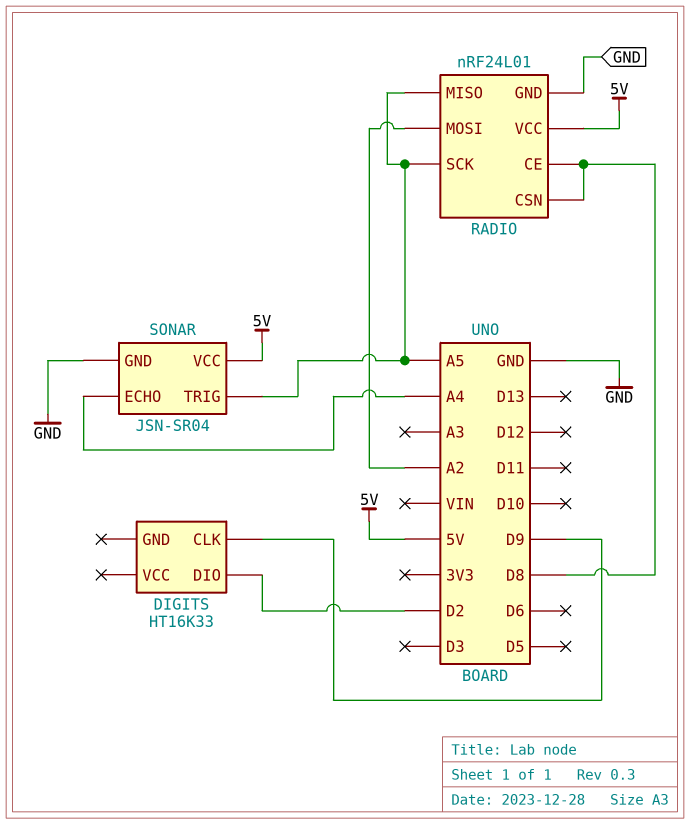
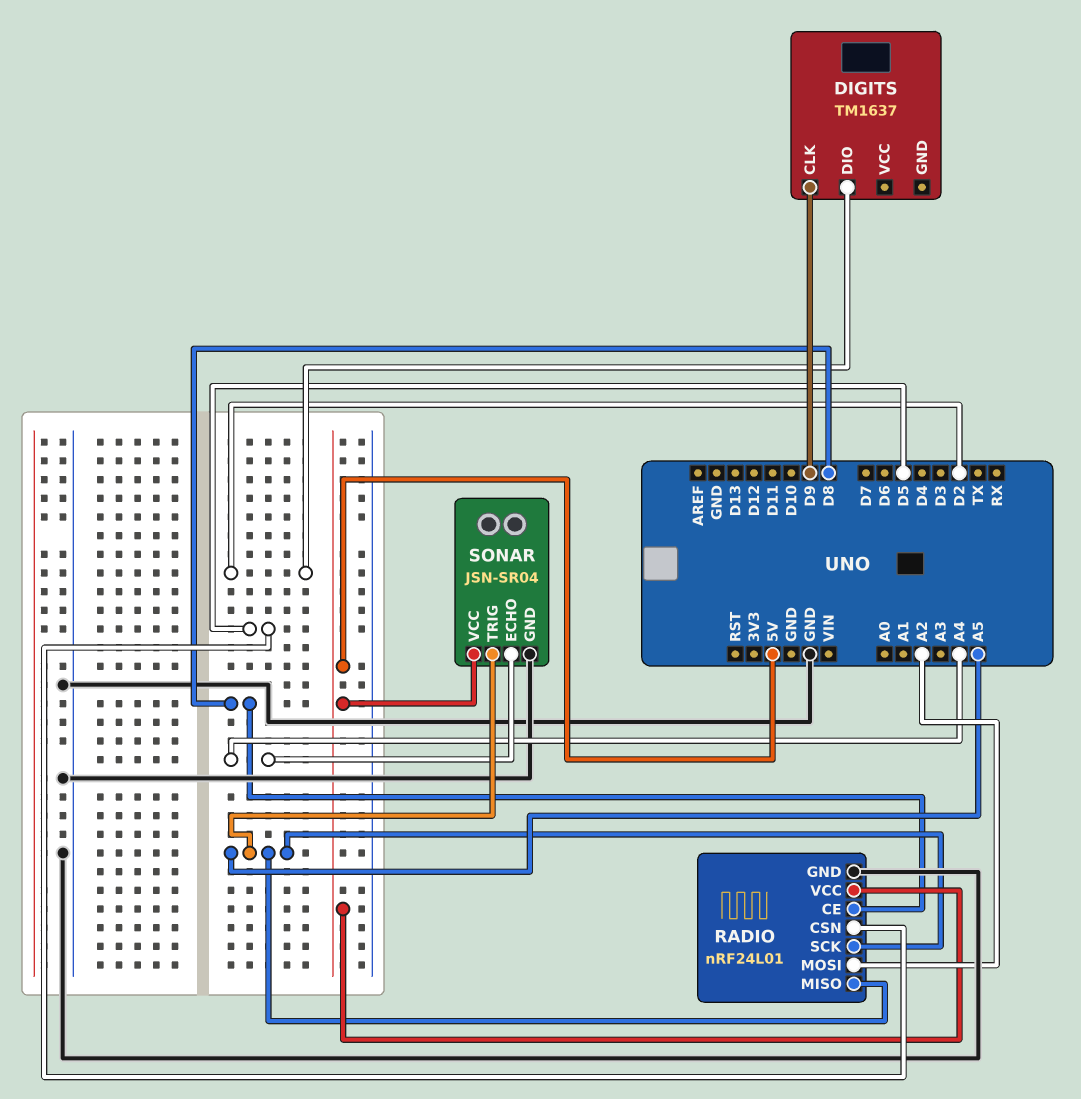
DIGITS: HT16K33 -> TM1637
RADIO pin CSN: D8 -> D5

